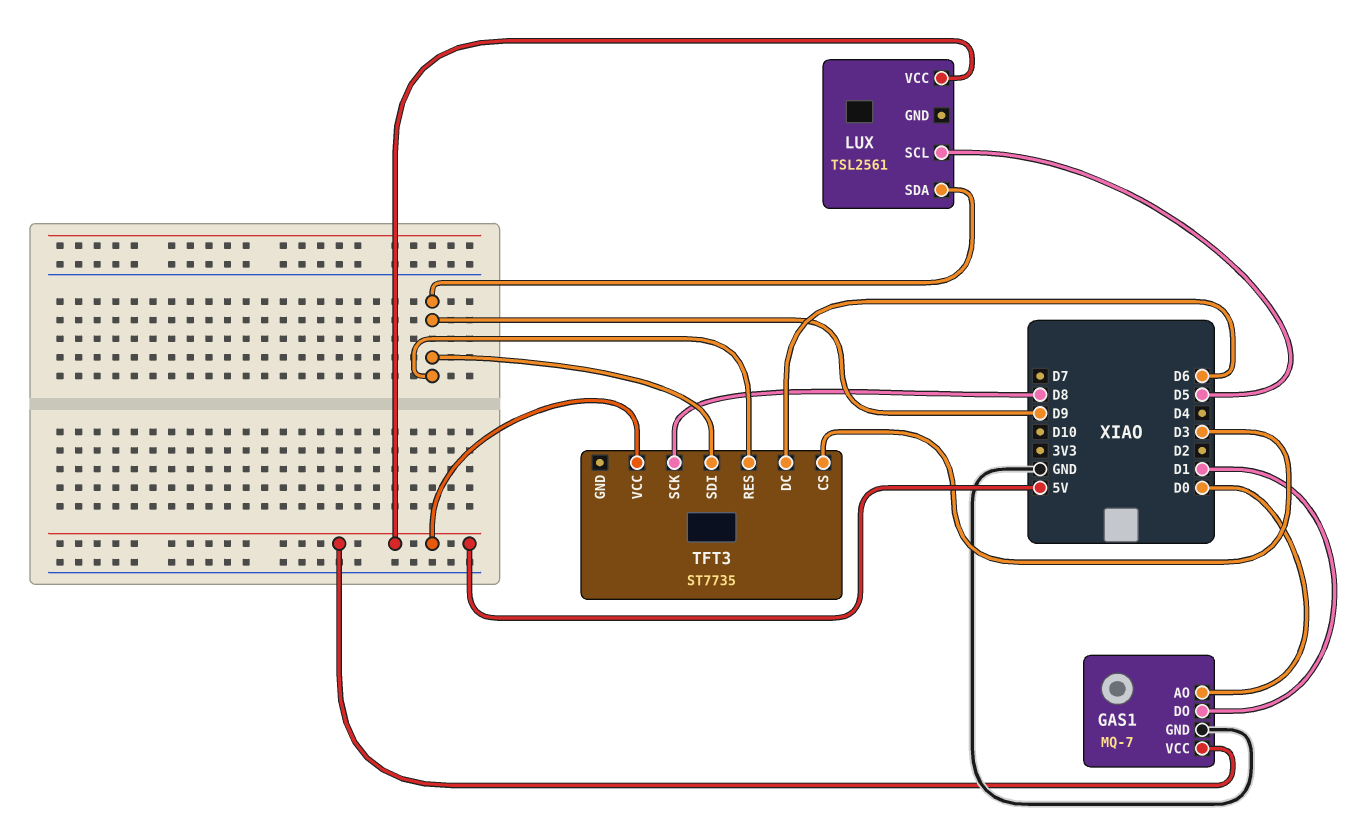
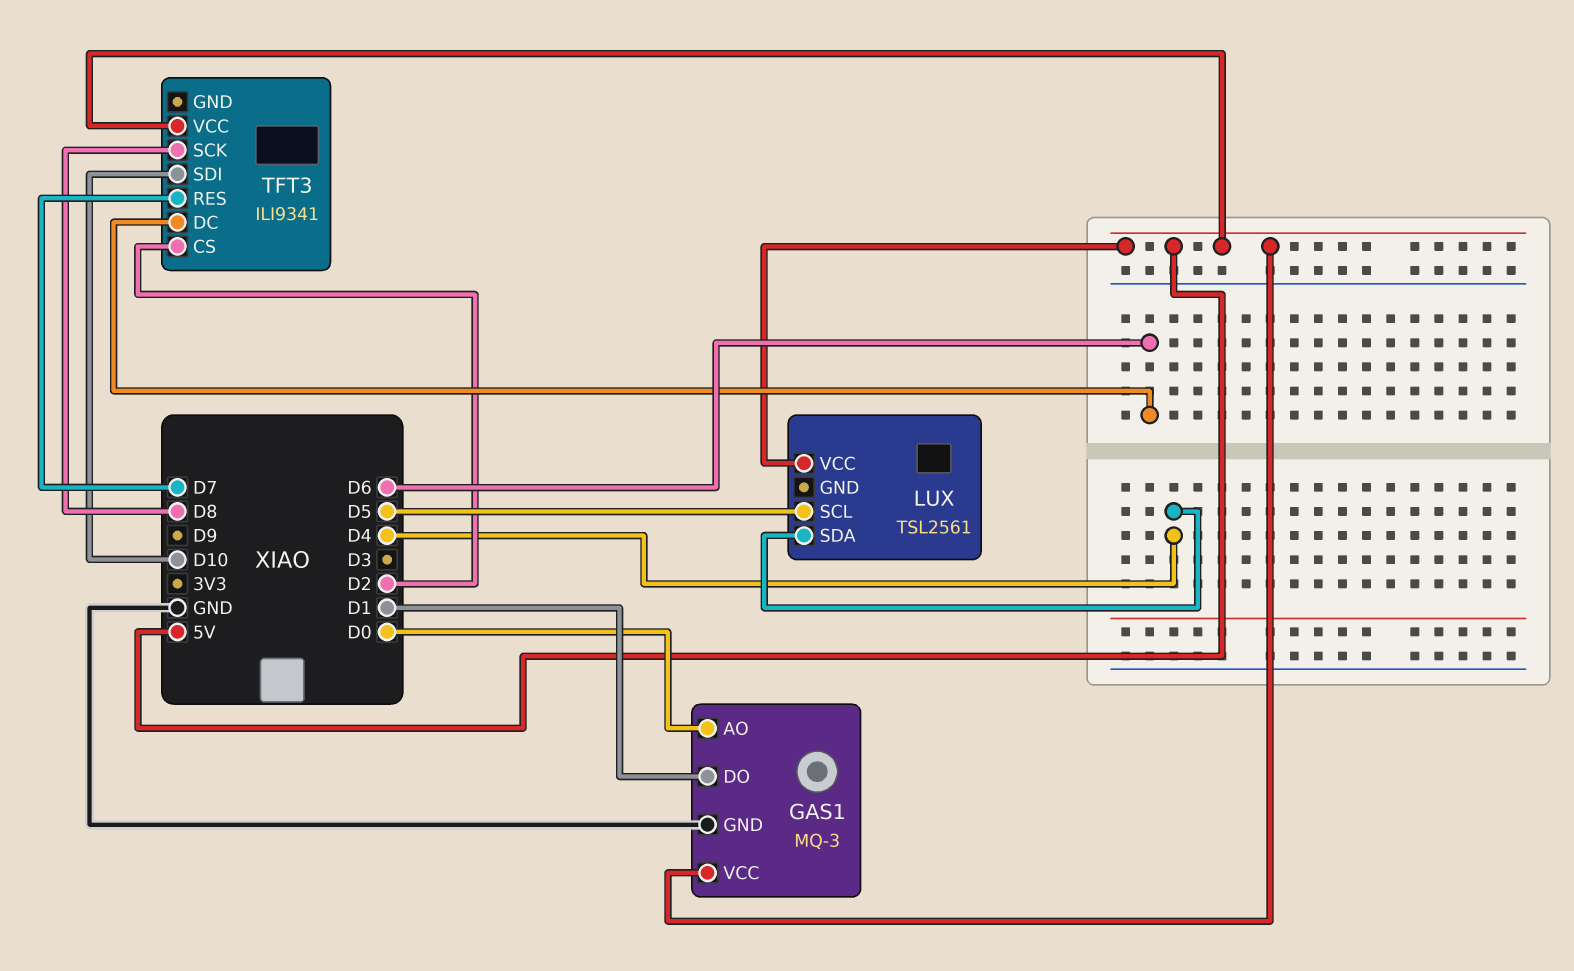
GAS1: MQ-7 -> MQ-3
LUX pin SDA: D9 -> D4
TFT3: ST7735 -> ILI9341
TFT3 pin CS: D3 -> D2
TFT3 pin RES: D9 -> D7
TFT3 pin SDI: D9 -> D10

